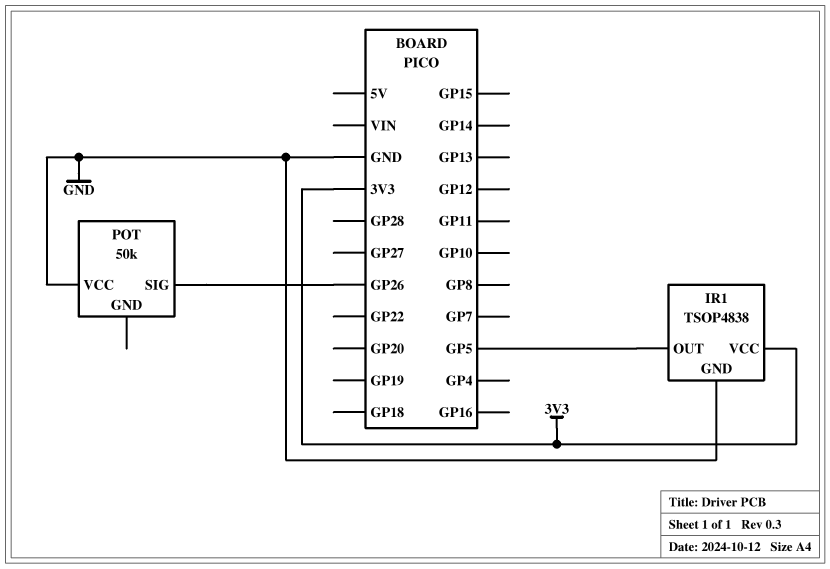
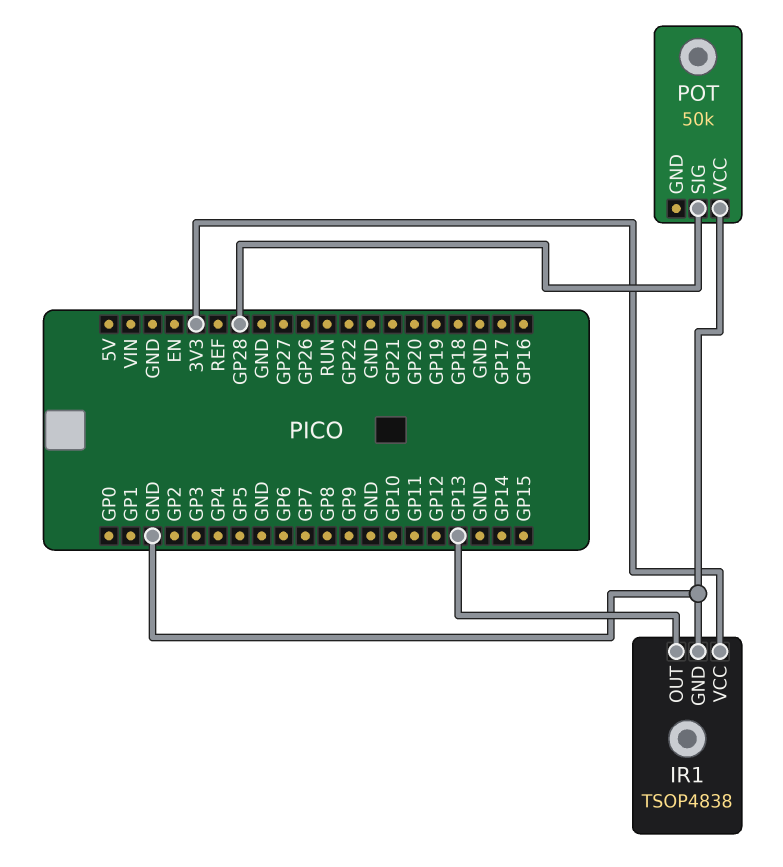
IR1 pin OUT: GP5 -> GP13
POT pin SIG: GP26 -> GP28

